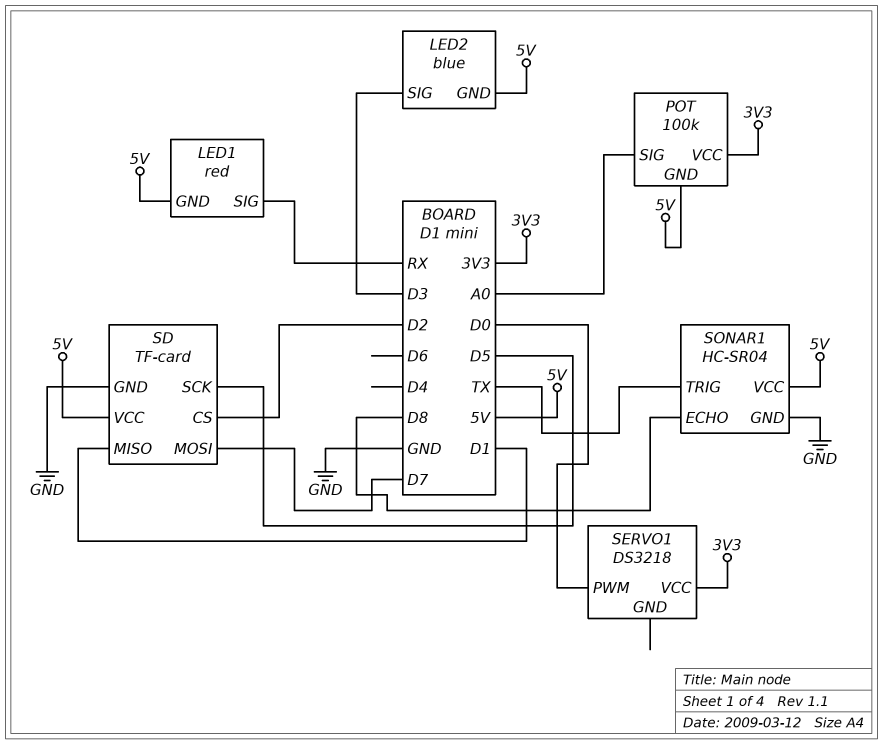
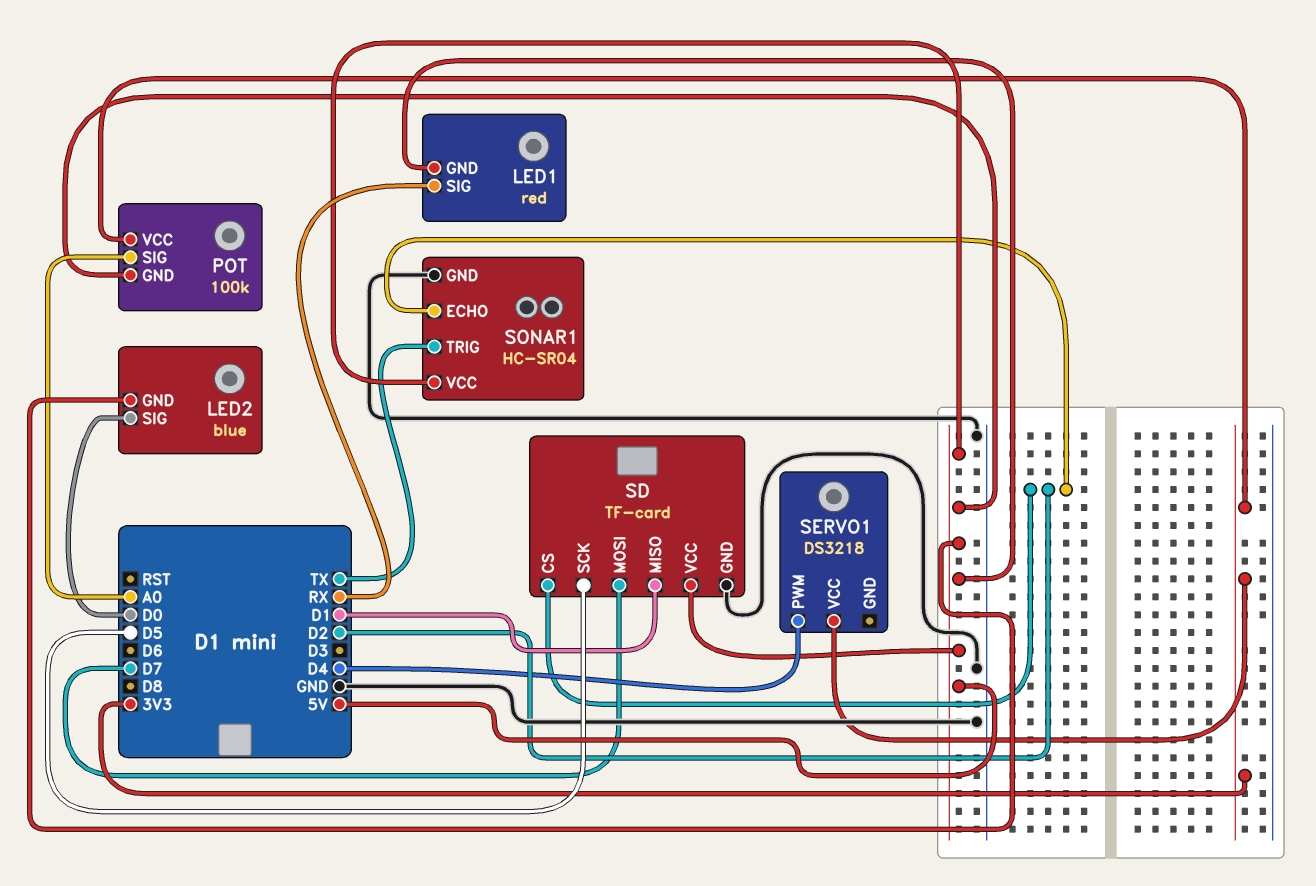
LED2 pin SIG: D3 -> D0
SERVO1 pin PWM: D0 -> D4
SONAR1 pin ECHO: D8 -> D2

